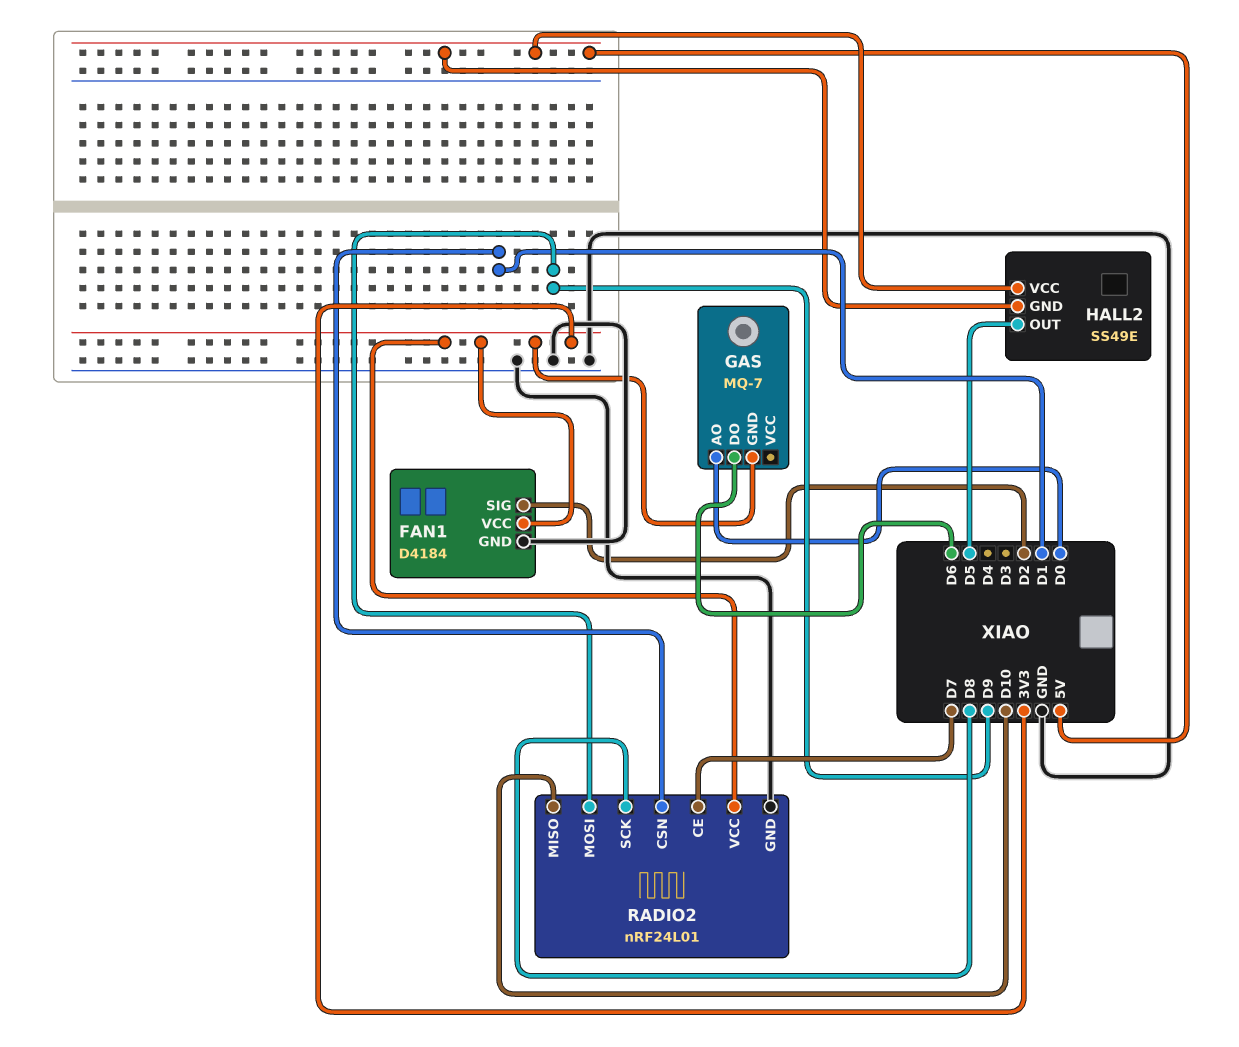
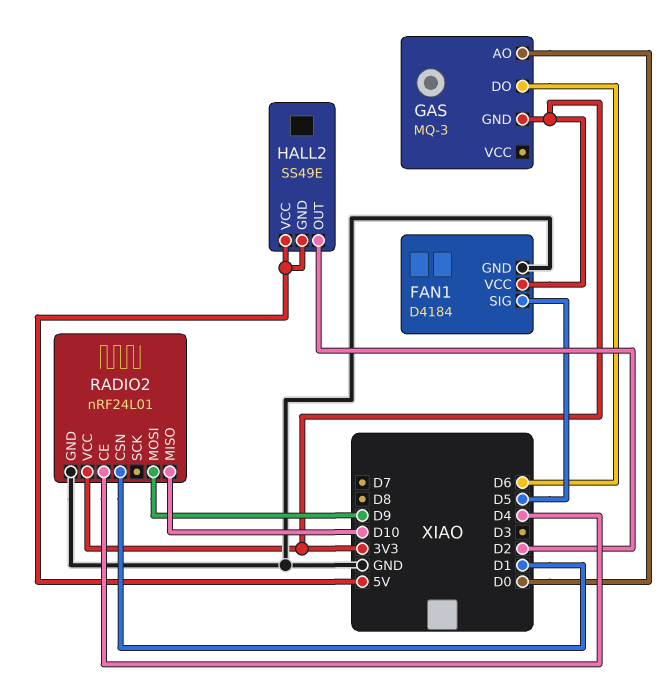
FAN1 pin SIG: D2 -> D5
GAS: MQ-7 -> MQ-3
HALL2 pin OUT: D5 -> D2
RADIO2 pin CE: D7 -> D4
RADIO2 pin SCK: D8 -> none

